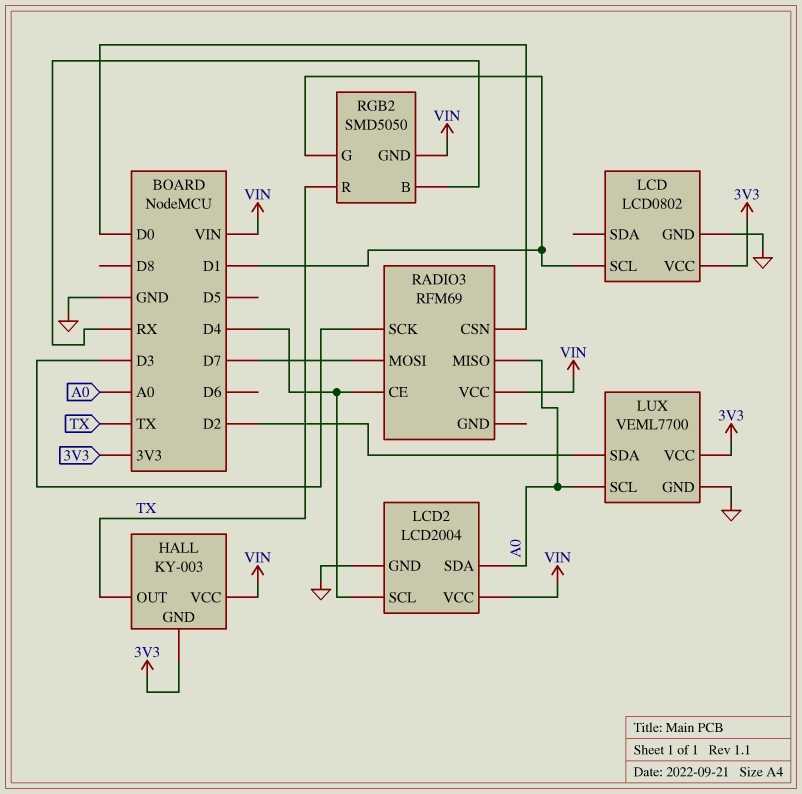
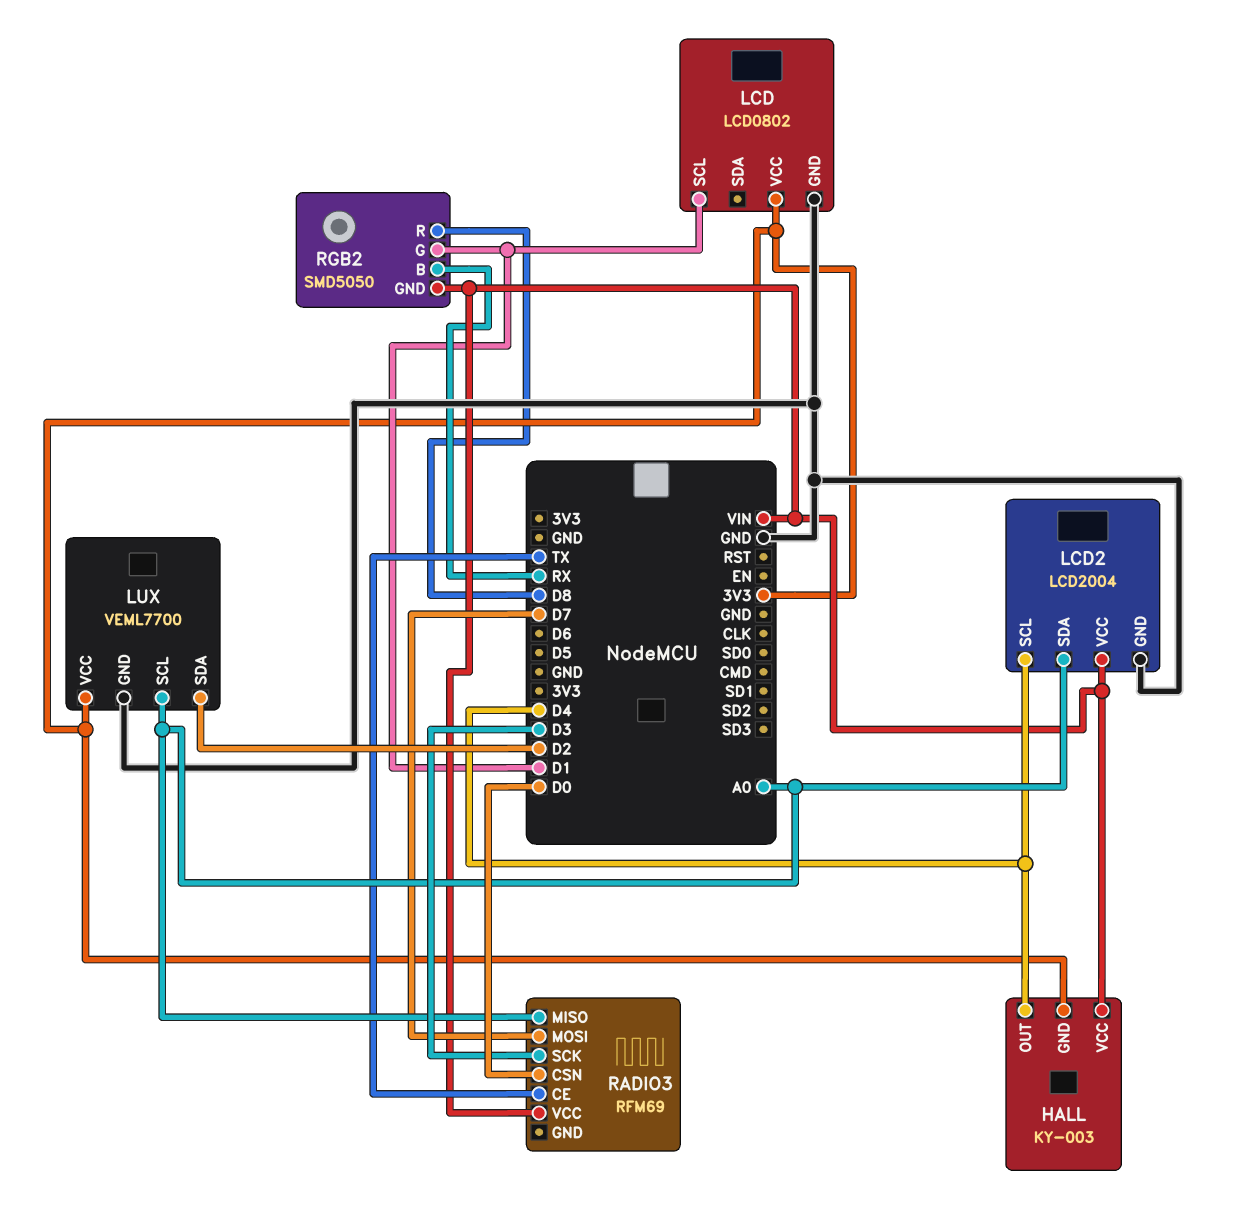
HALL pin OUT: TX -> D4
RADIO3 pin CE: D4 -> TX
RGB2 pin R: TX -> D8

